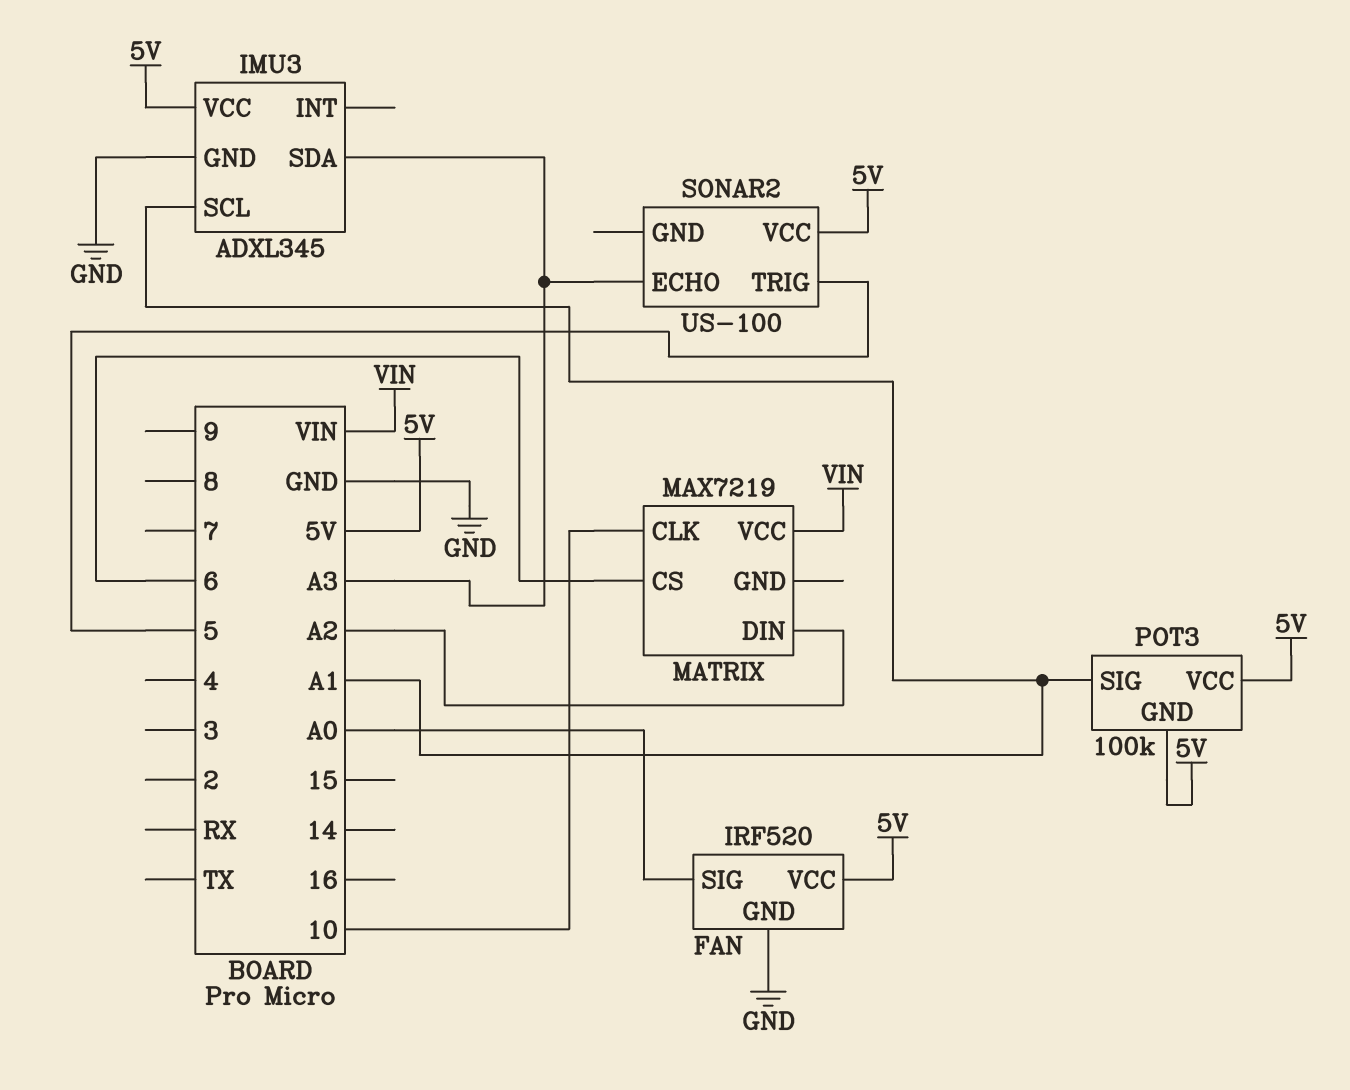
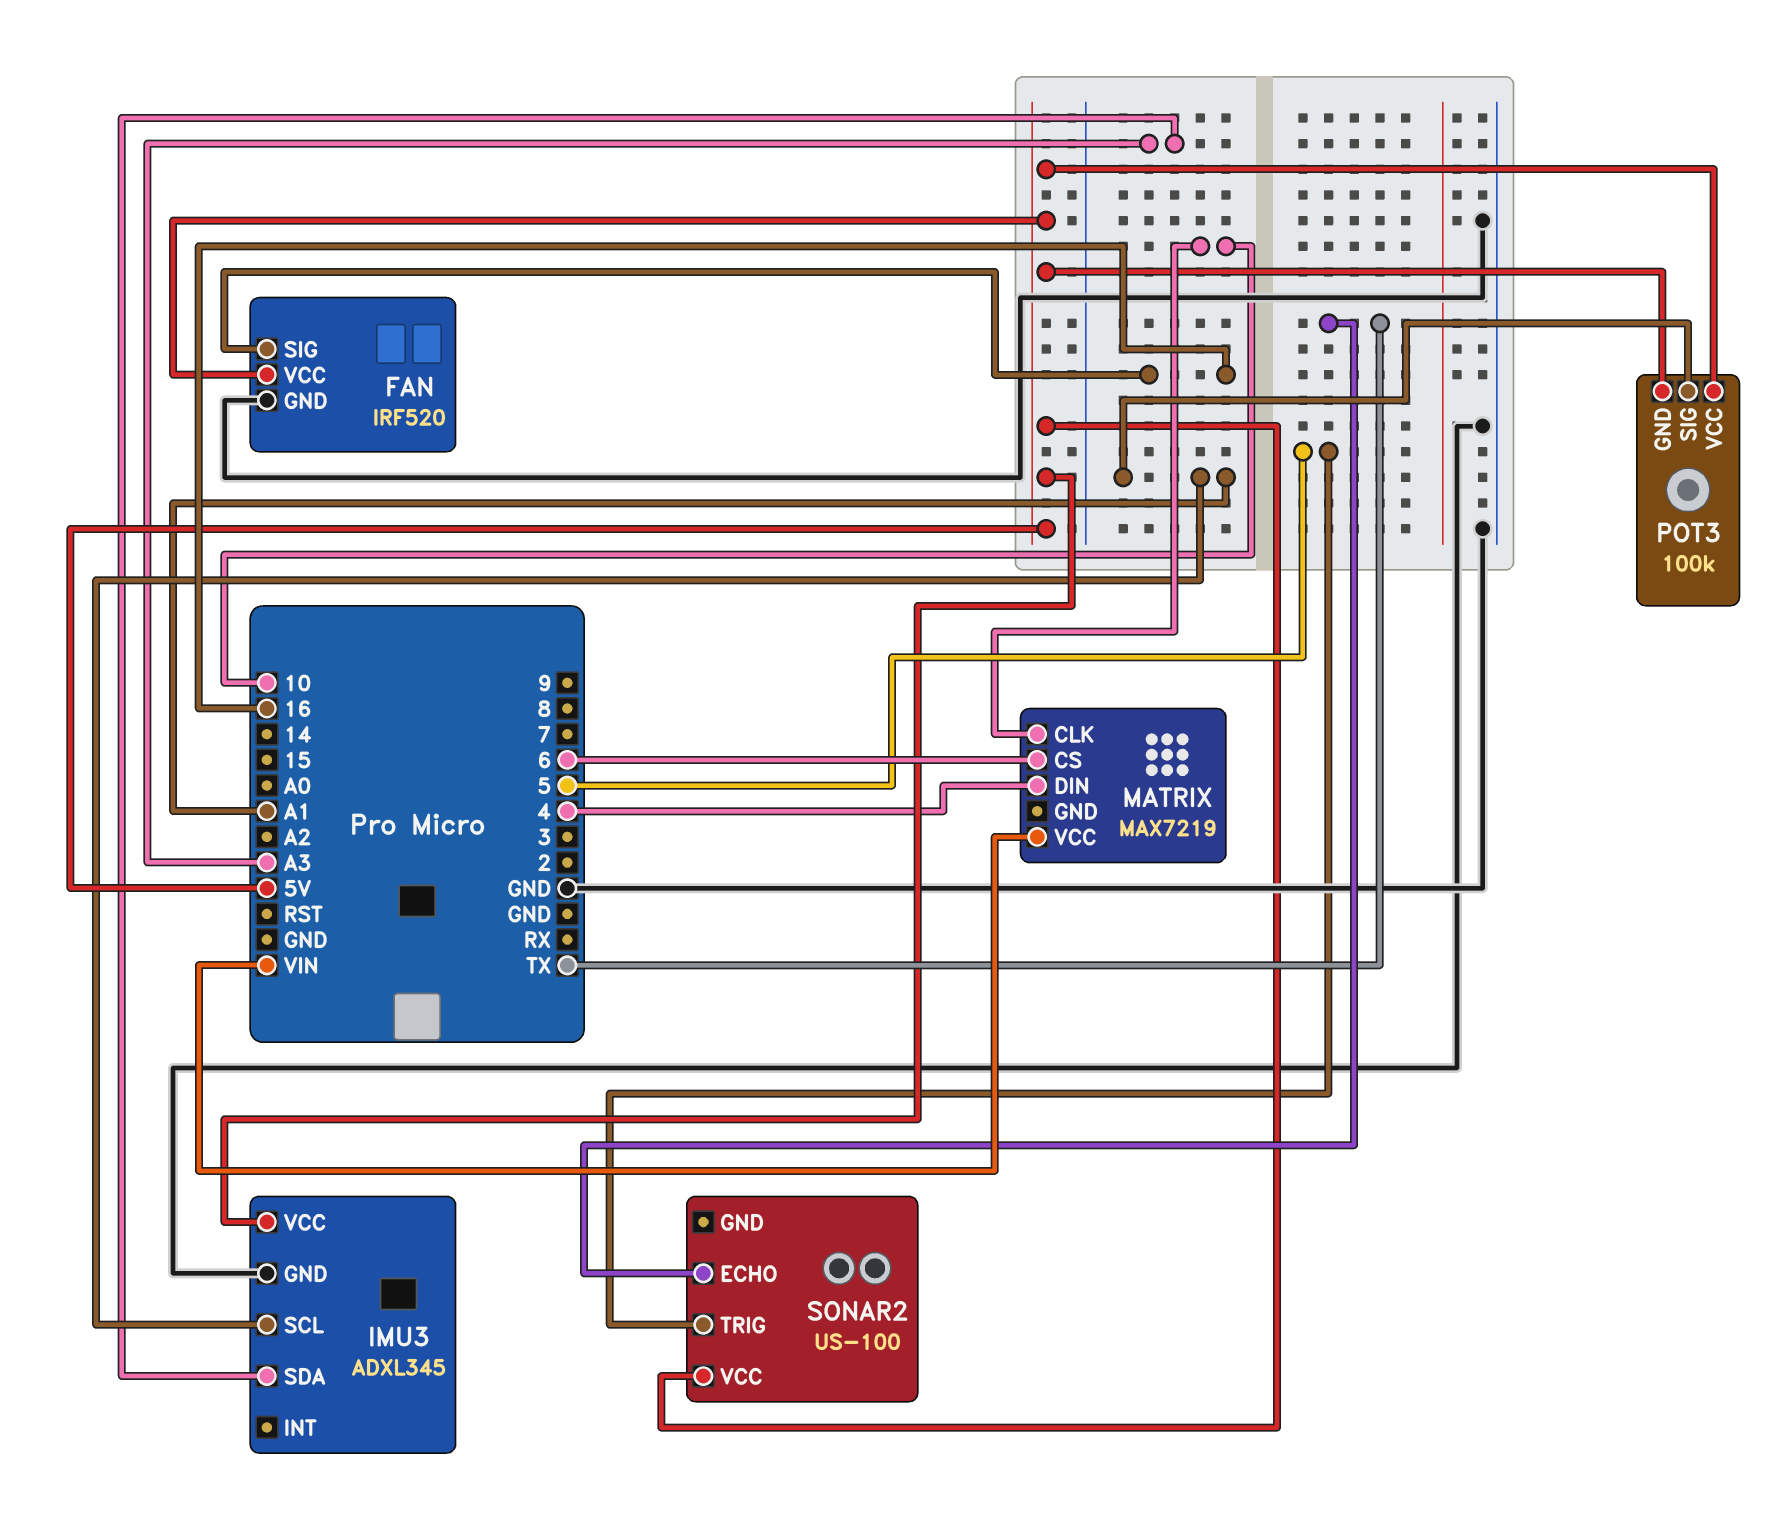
FAN pin SIG: A0 -> 16
MATRIX pin DIN: A2 -> 4
SONAR2 pin ECHO: A3 -> TX

